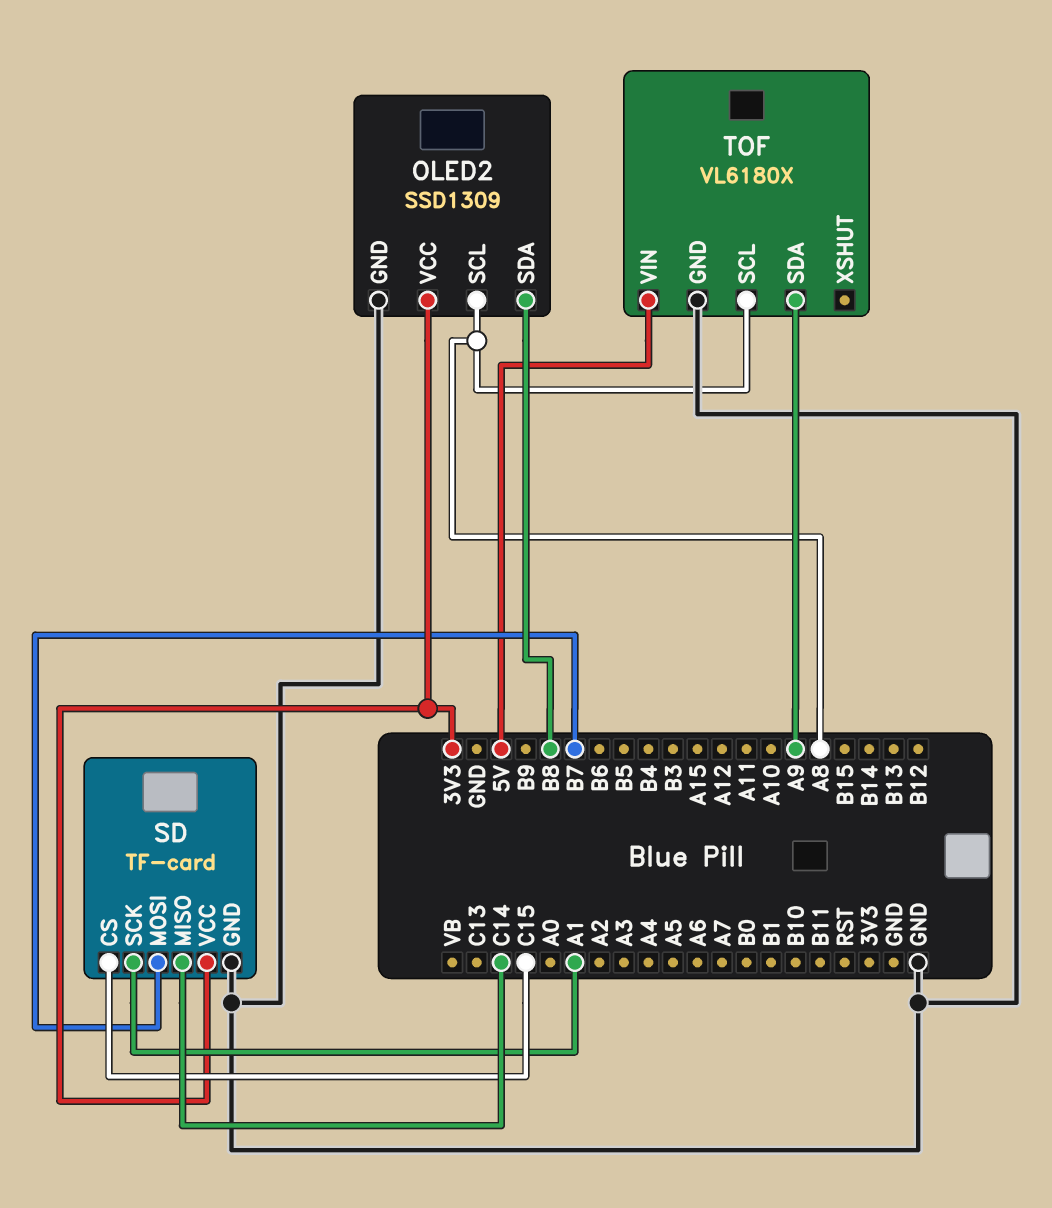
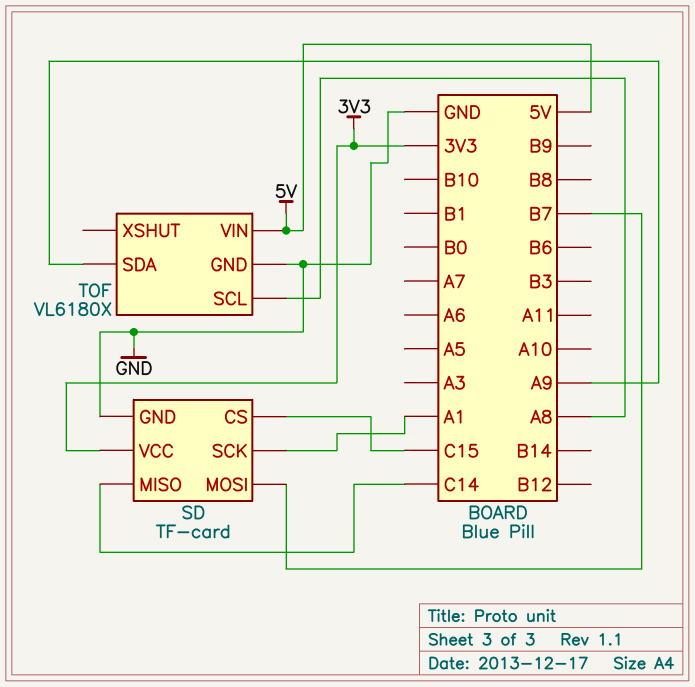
OLED2: SSD1309 -> none
OLED2 pin GND: GND -> none
OLED2 pin SCL: A8 -> none
OLED2 pin SDA: B8 -> none
OLED2 pin VCC: 3V3 -> none

